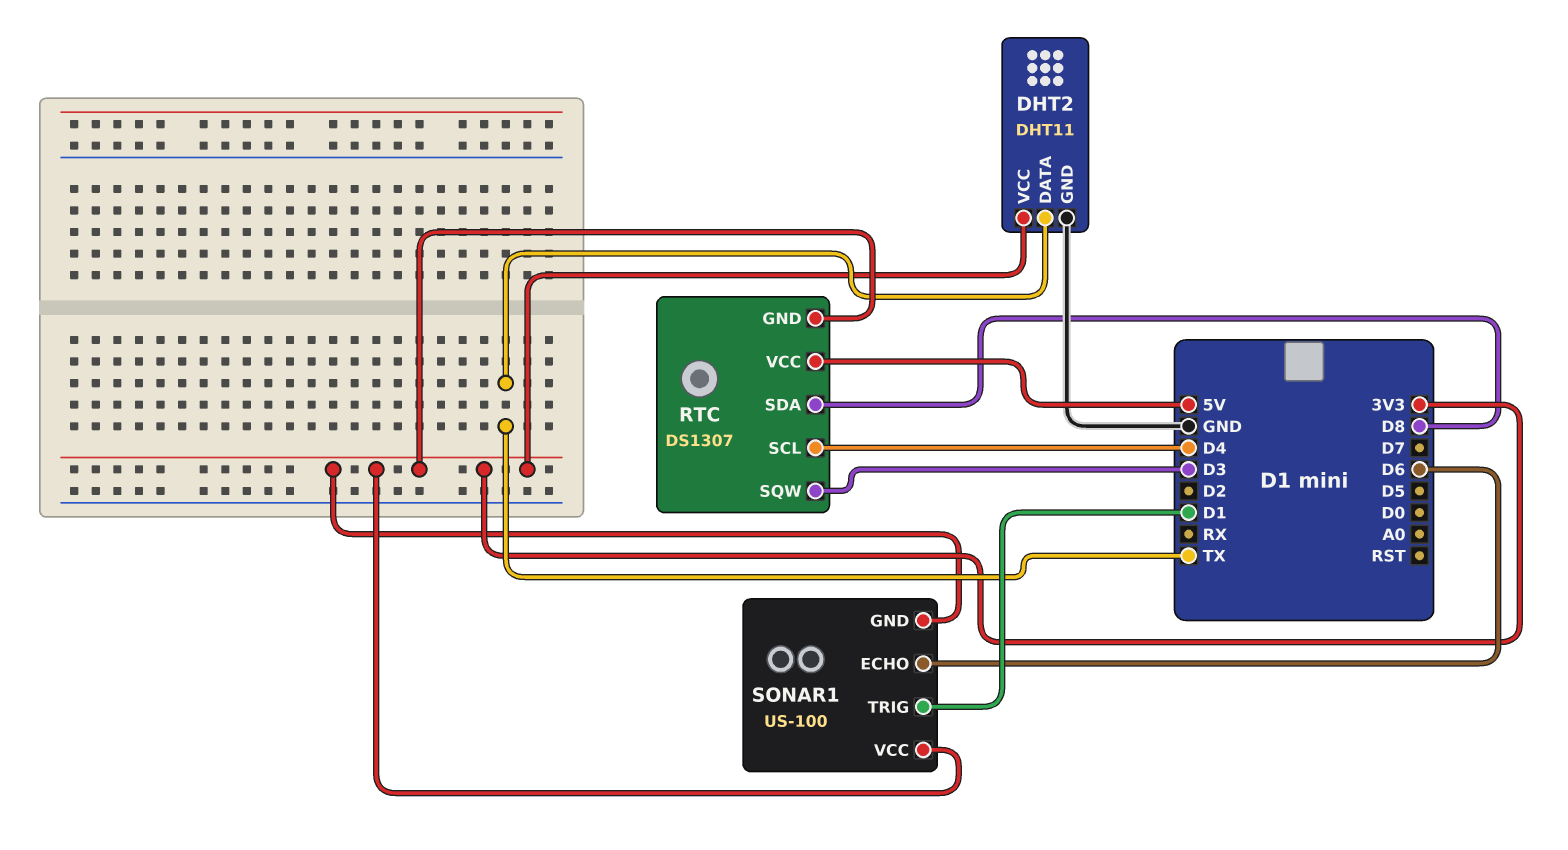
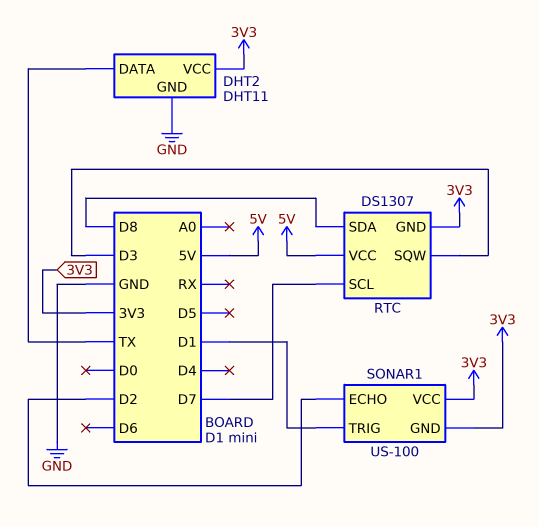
RTC pin SCL: D4 -> D7
SONAR1 pin ECHO: D6 -> D2

